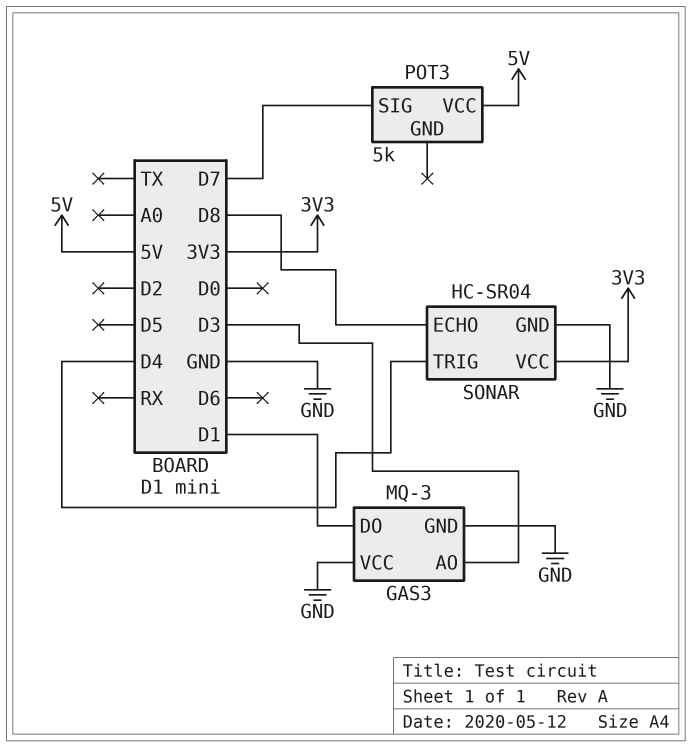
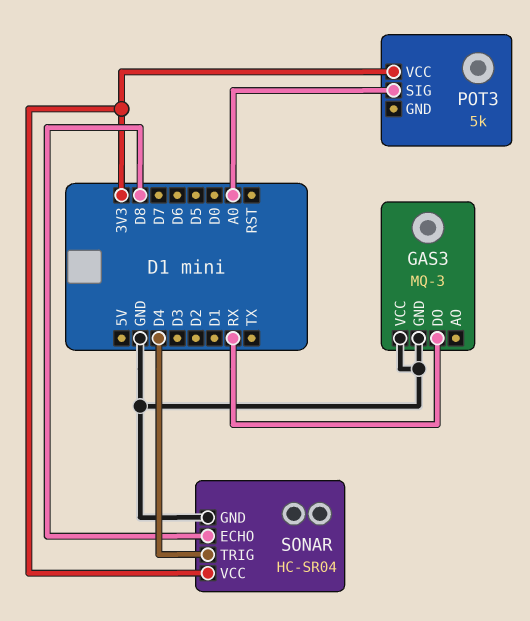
GAS3 pin AO: D3 -> none
GAS3 pin DO: D1 -> RX
POT3 pin SIG: D7 -> A0
POT3 pin VCC: 5V -> 3V3

